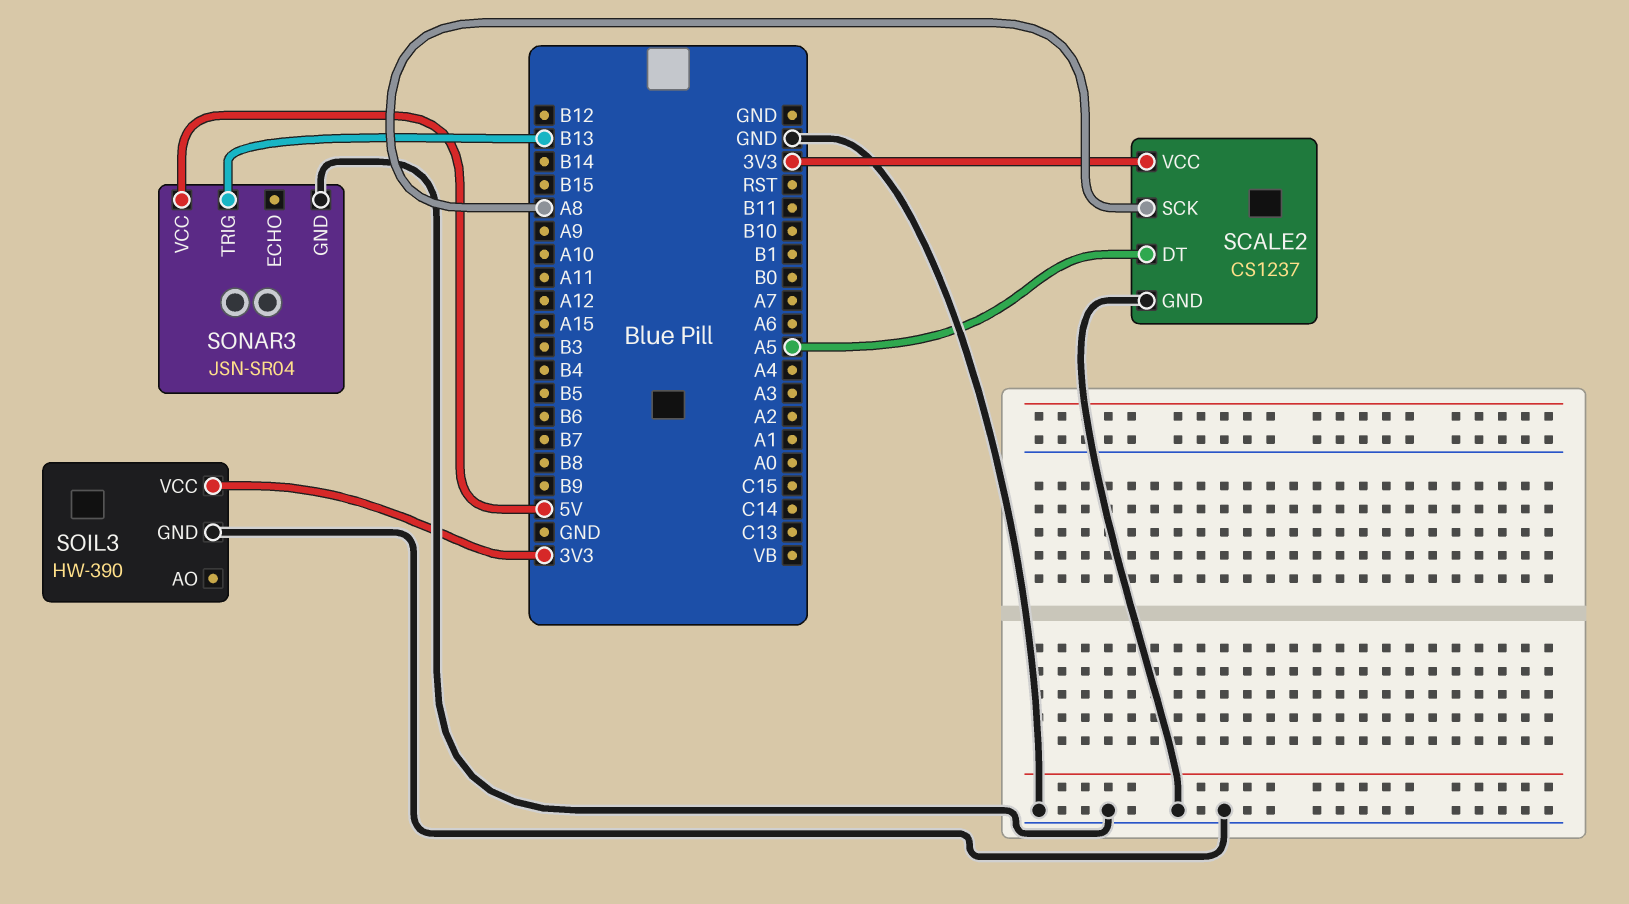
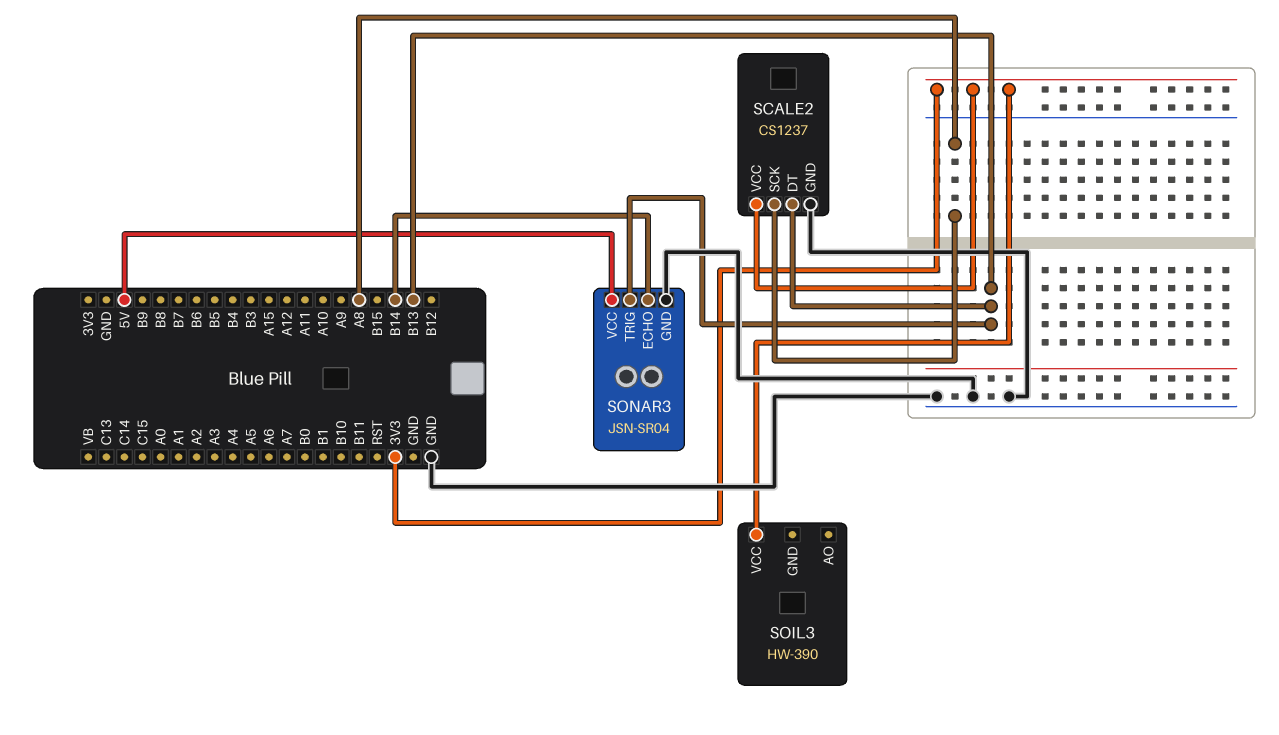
SCALE2 pin DT: A5 -> B13
SOIL3 pin GND: GND -> none
SONAR3 pin ECHO: none -> B14

